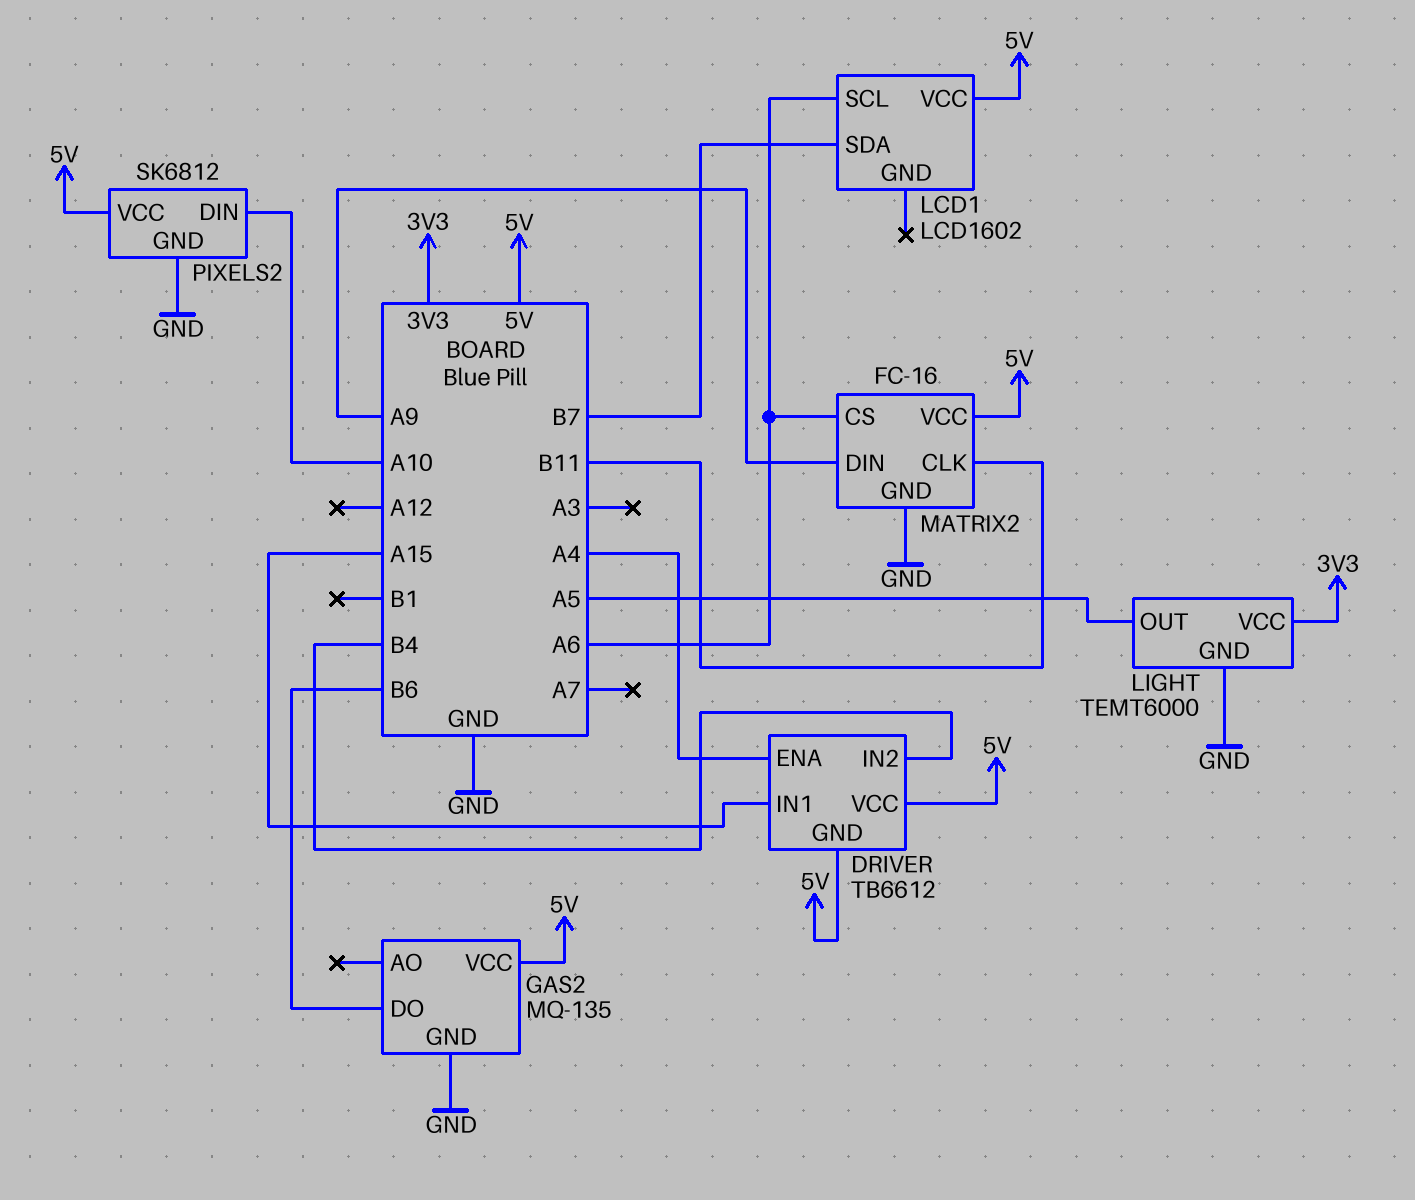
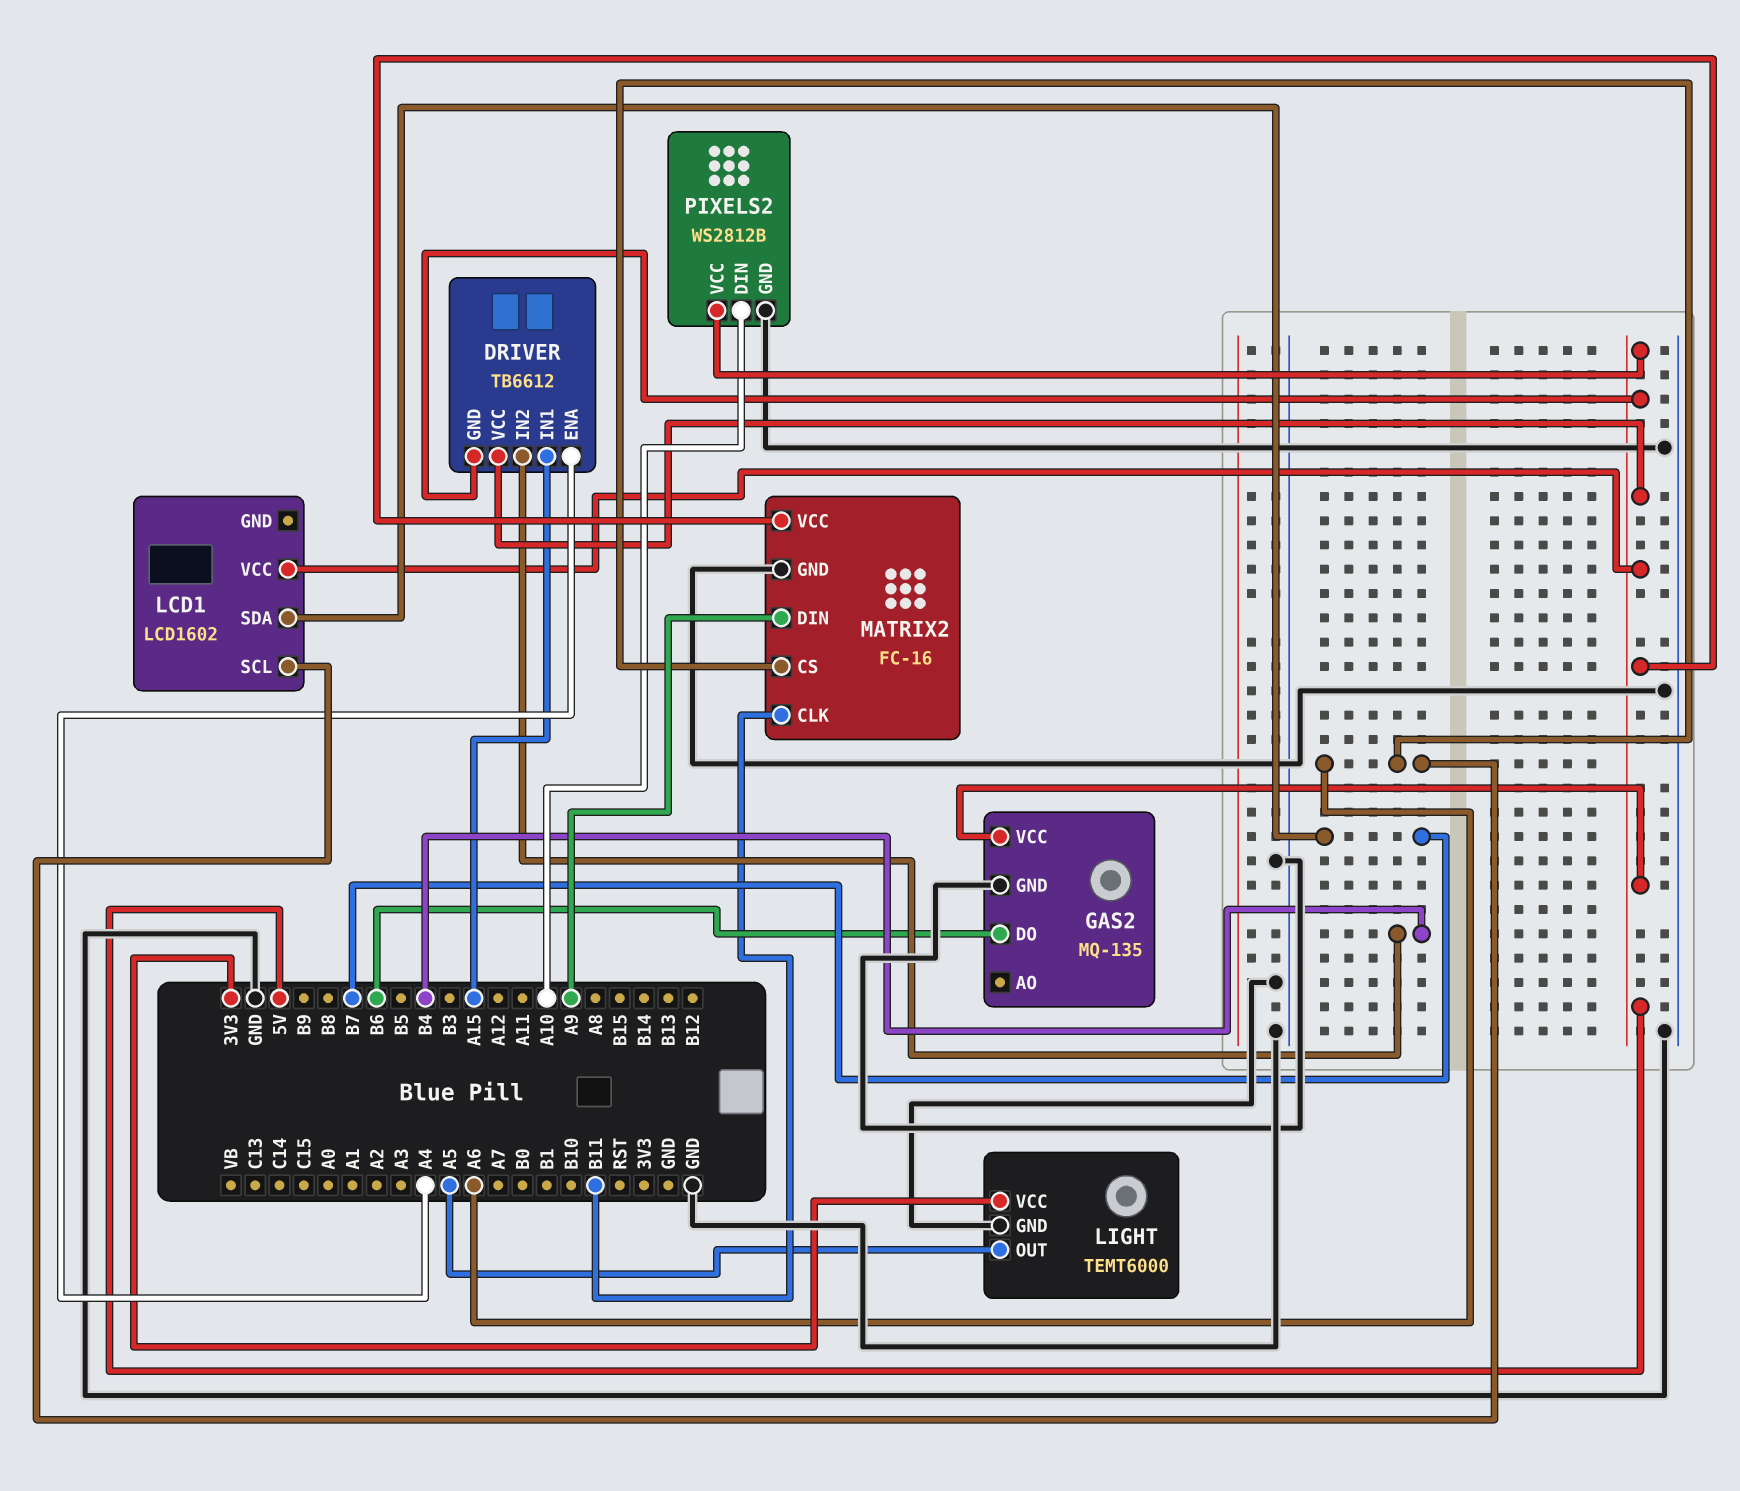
PIXELS2: SK6812 -> WS2812B

